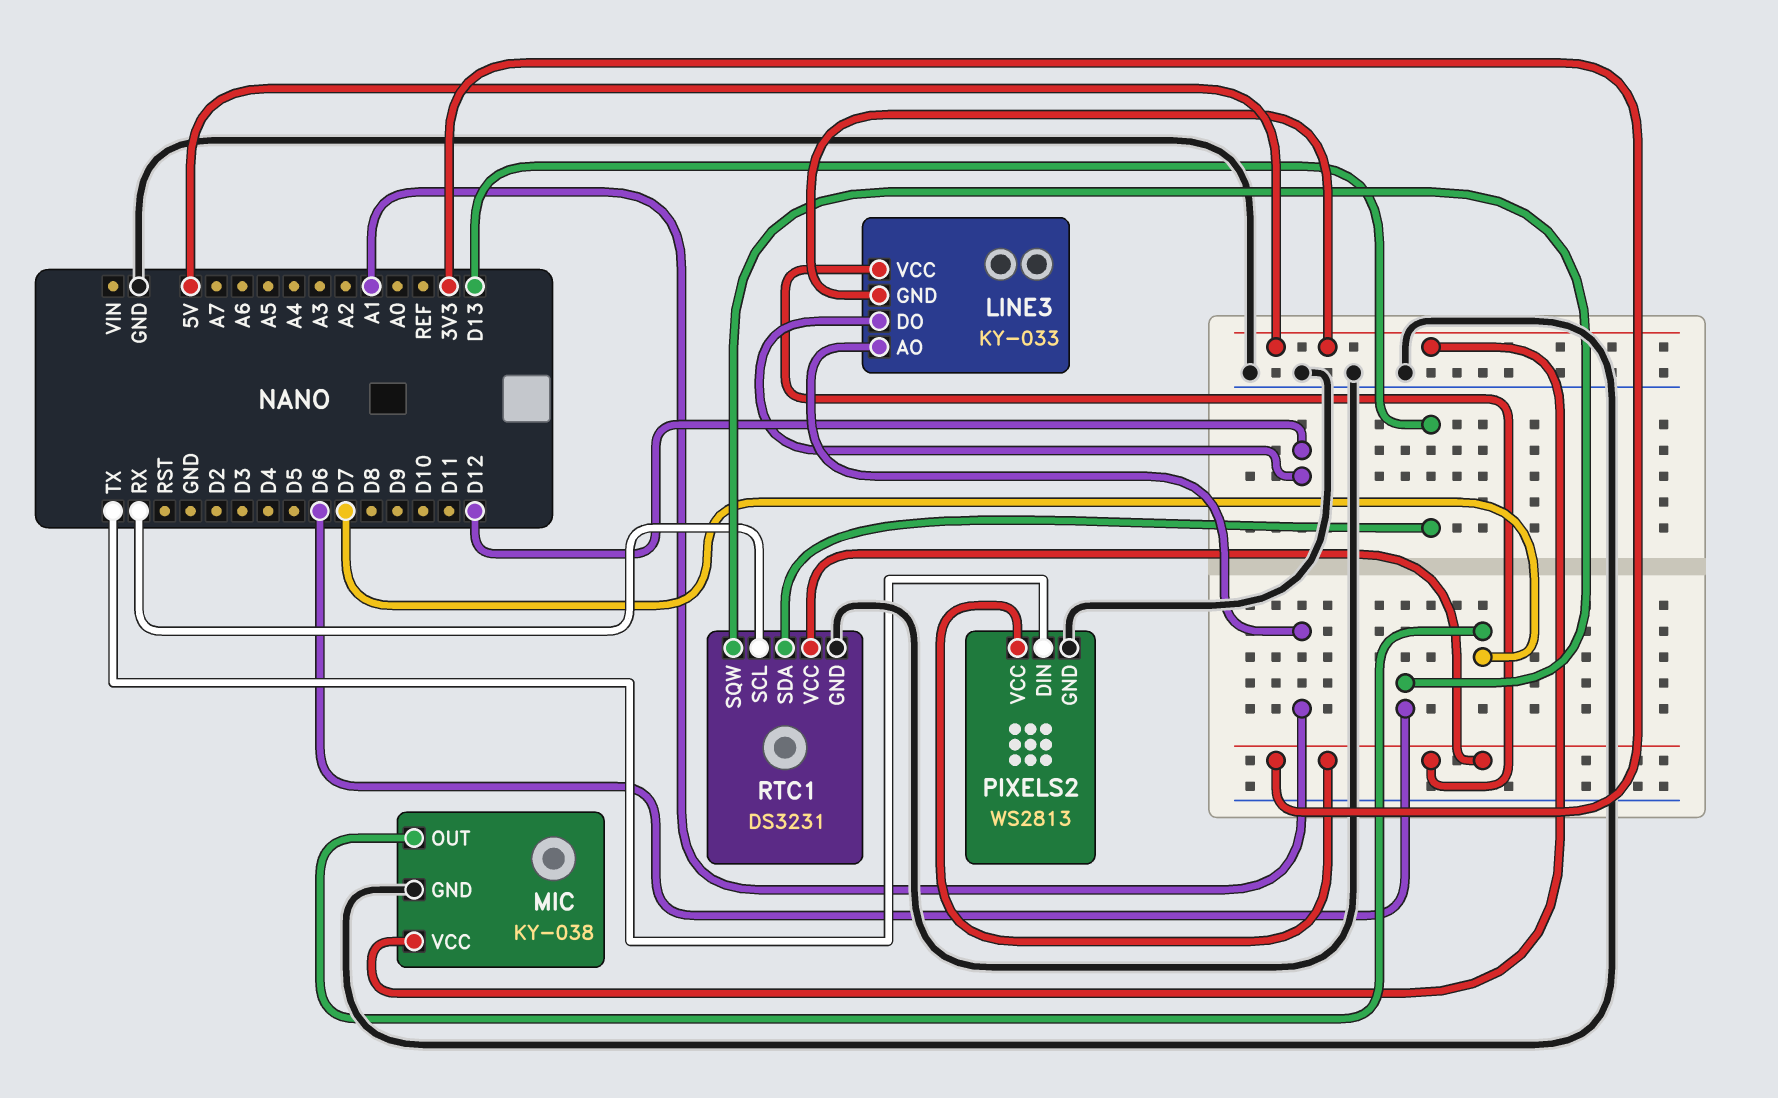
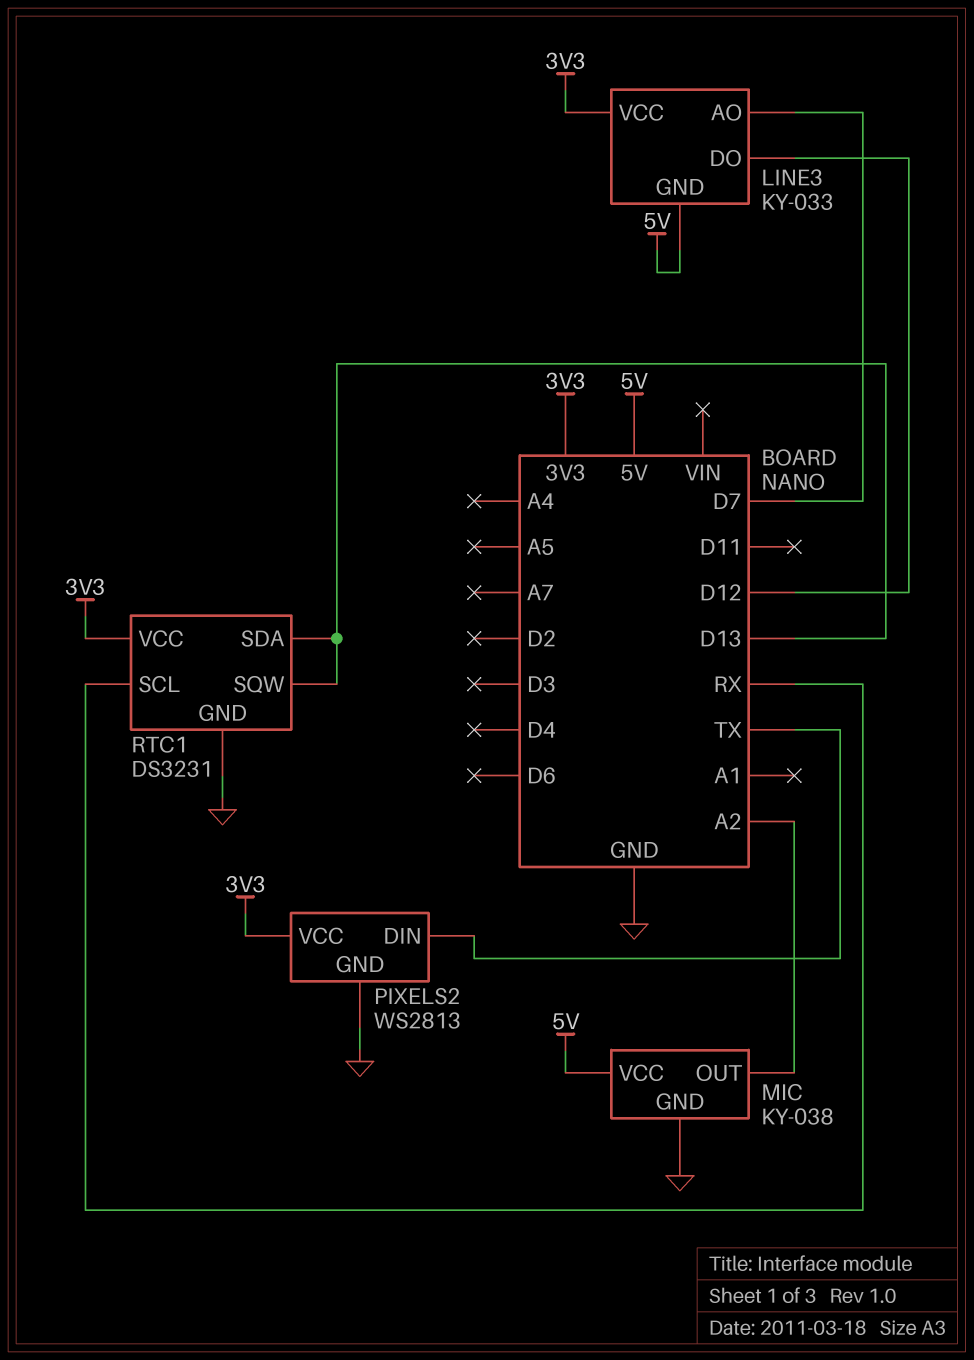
LINE3 pin AO: A1 -> D7
MIC pin OUT: D7 -> A2
RTC1 pin SQW: D6 -> D13

